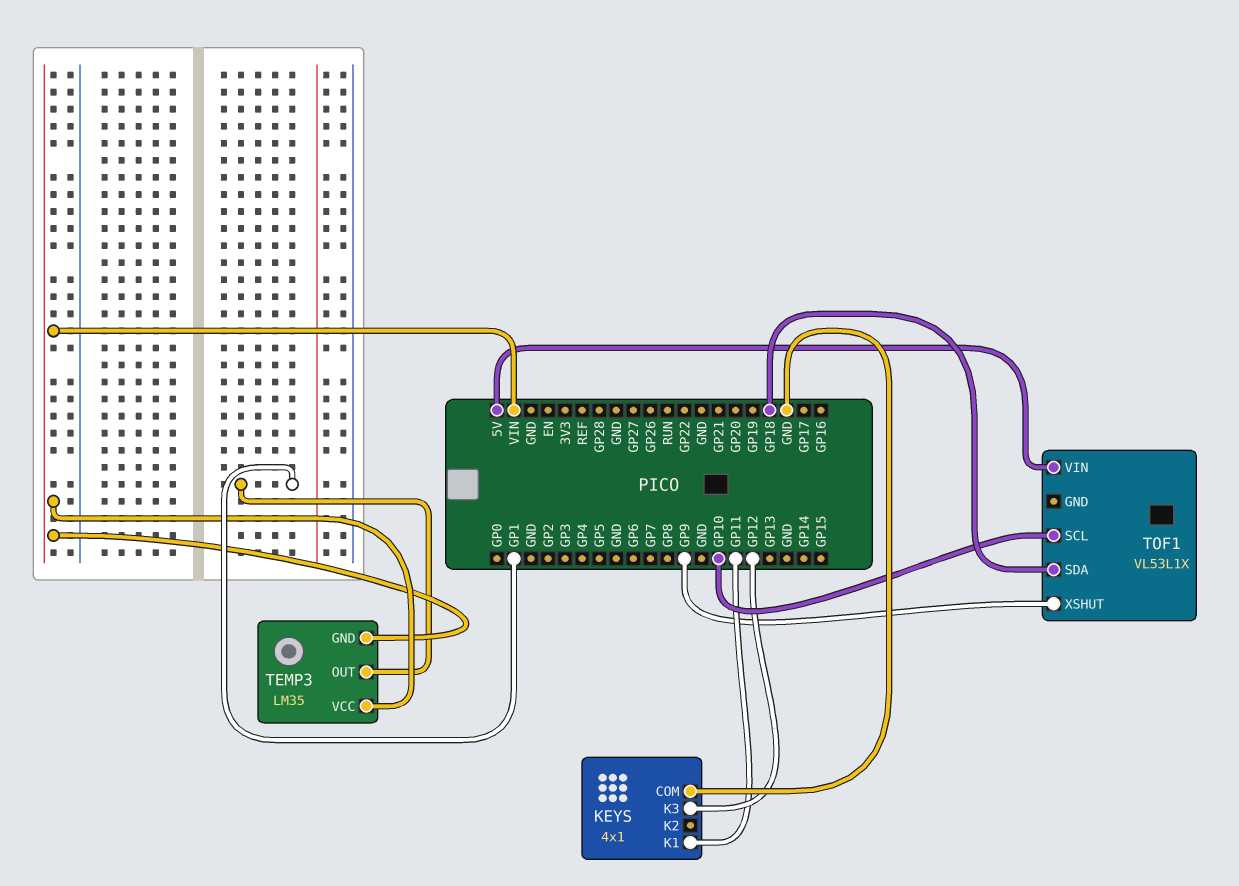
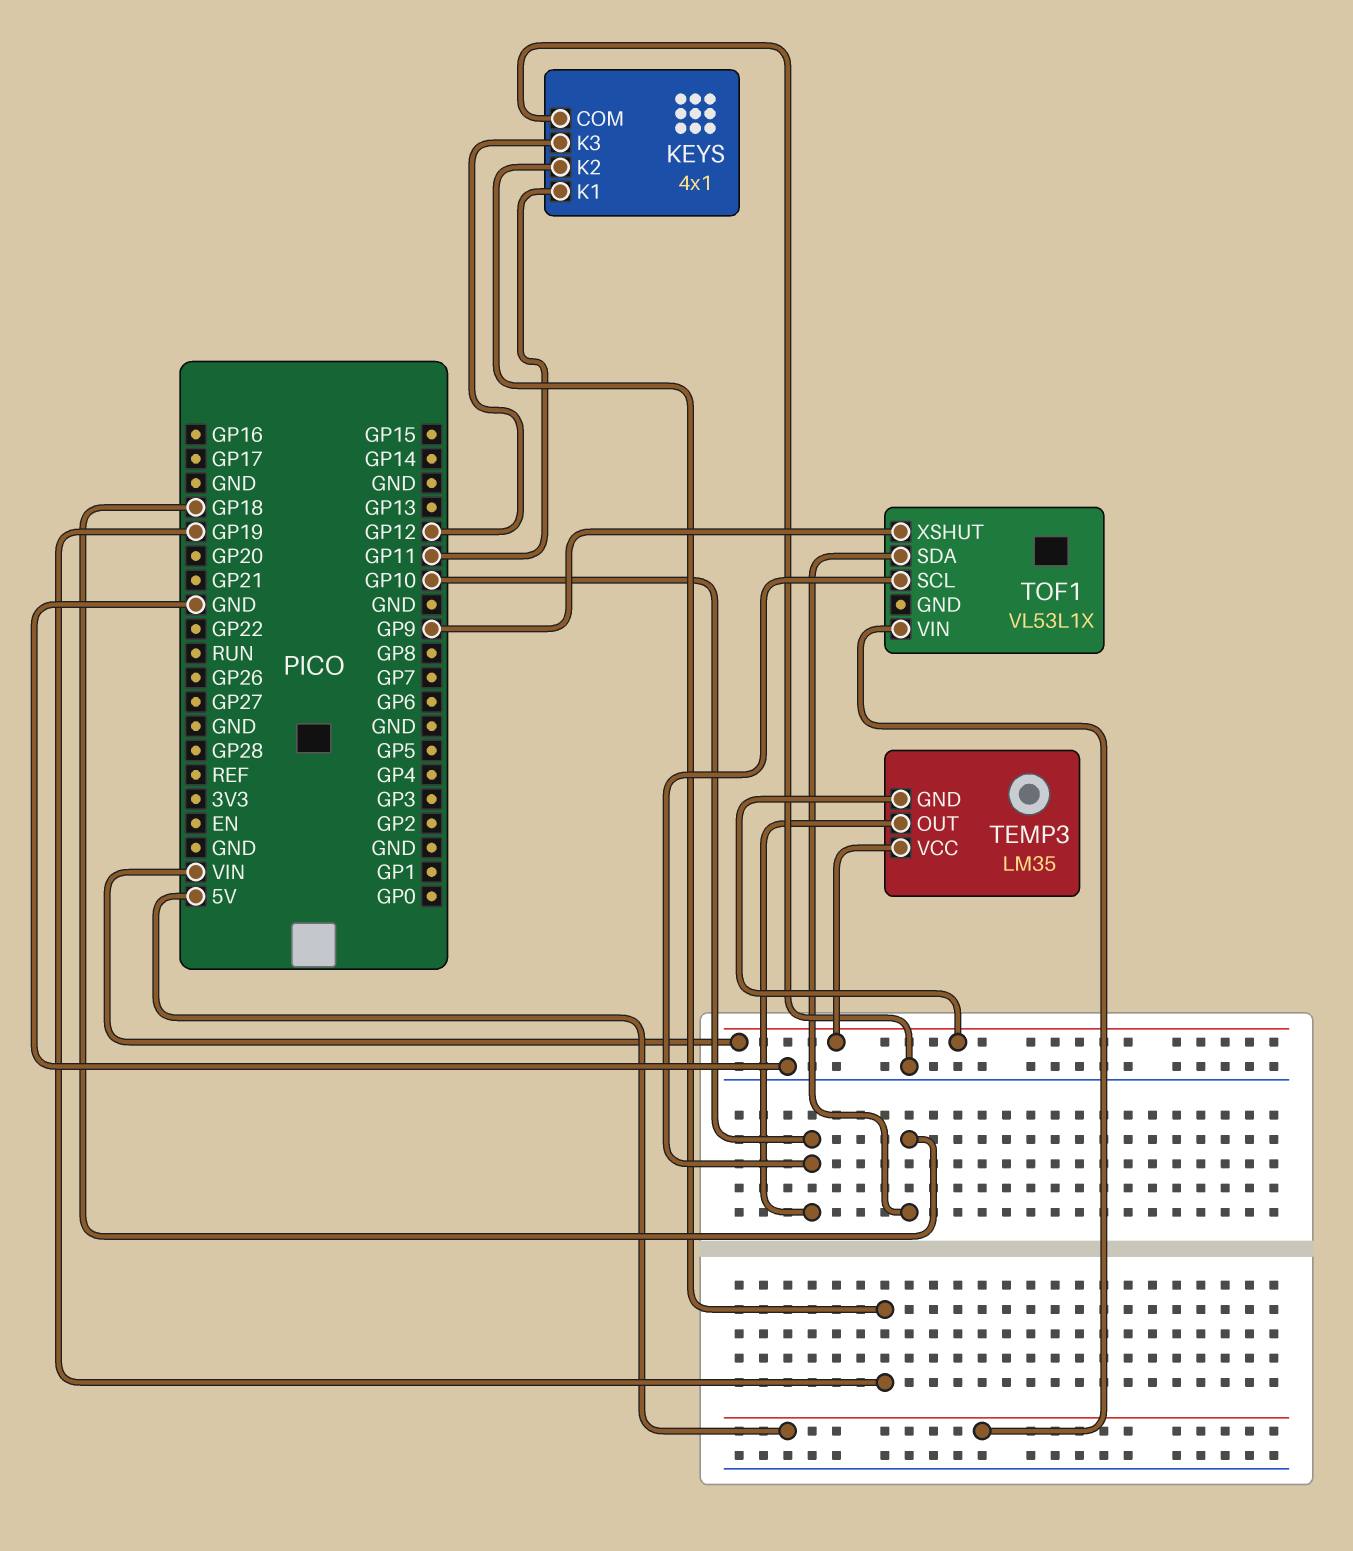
KEYS pin K2: none -> GP19
TEMP3 pin OUT: GP1 -> GP10

